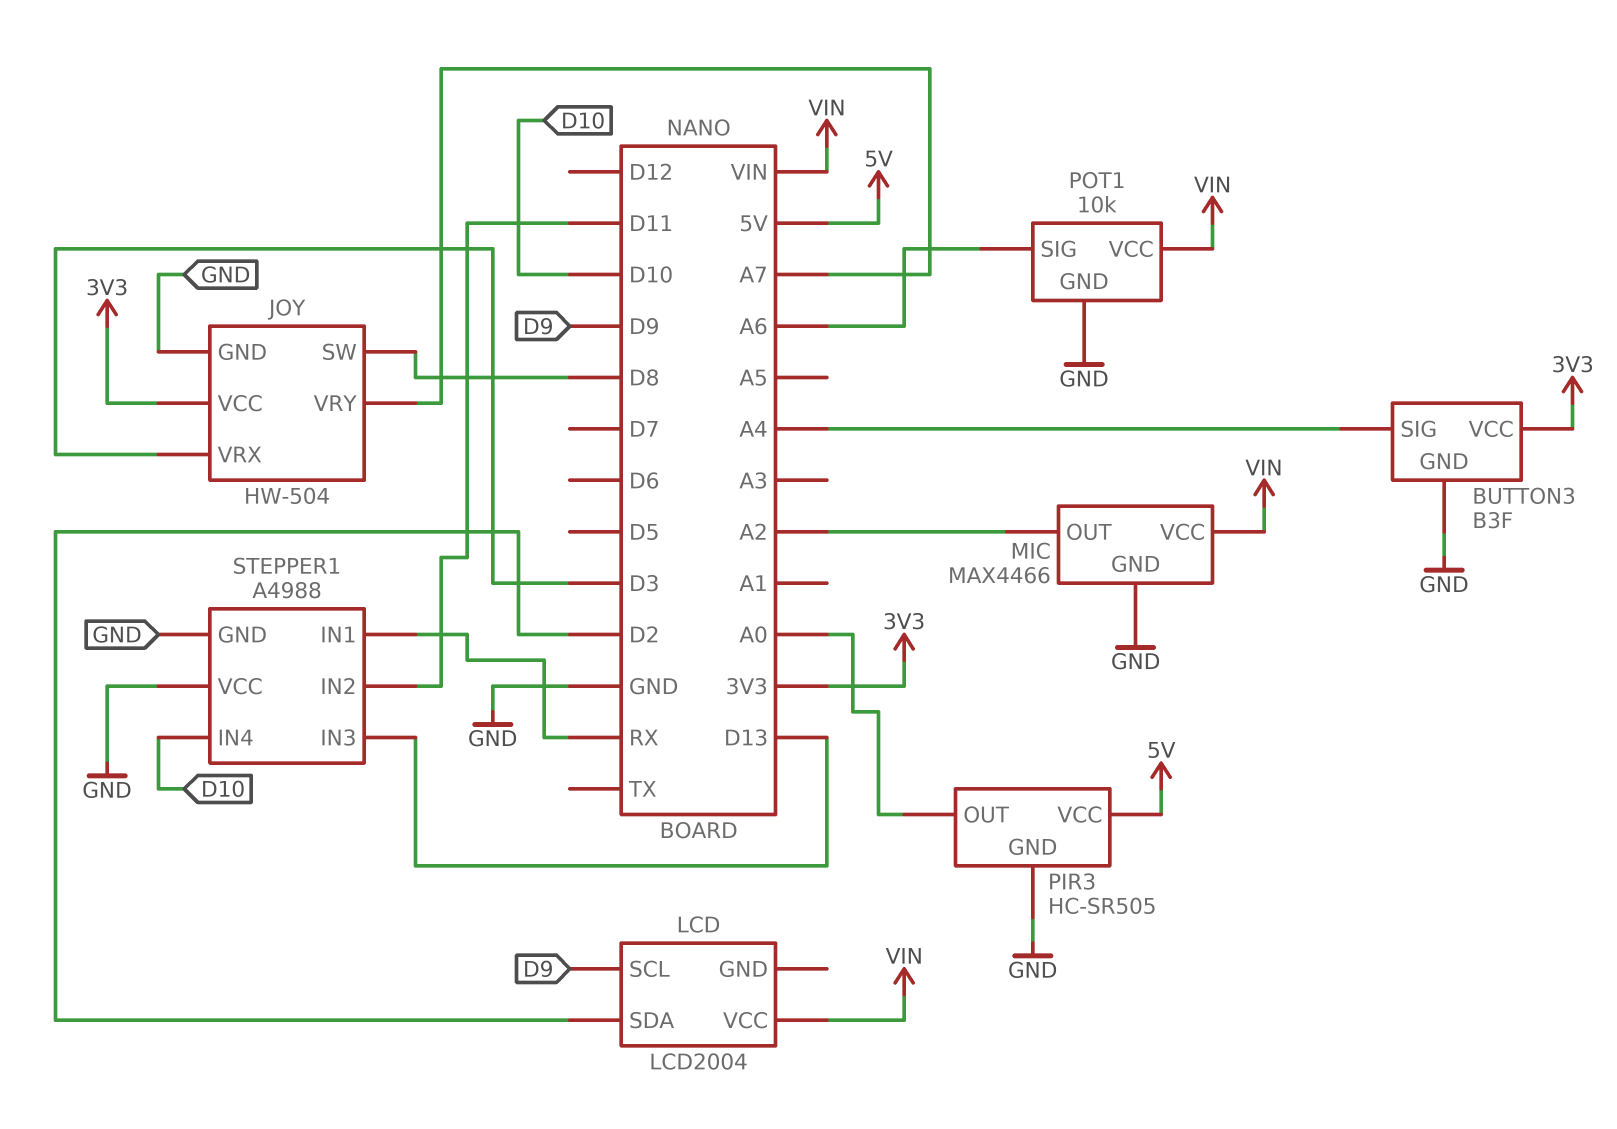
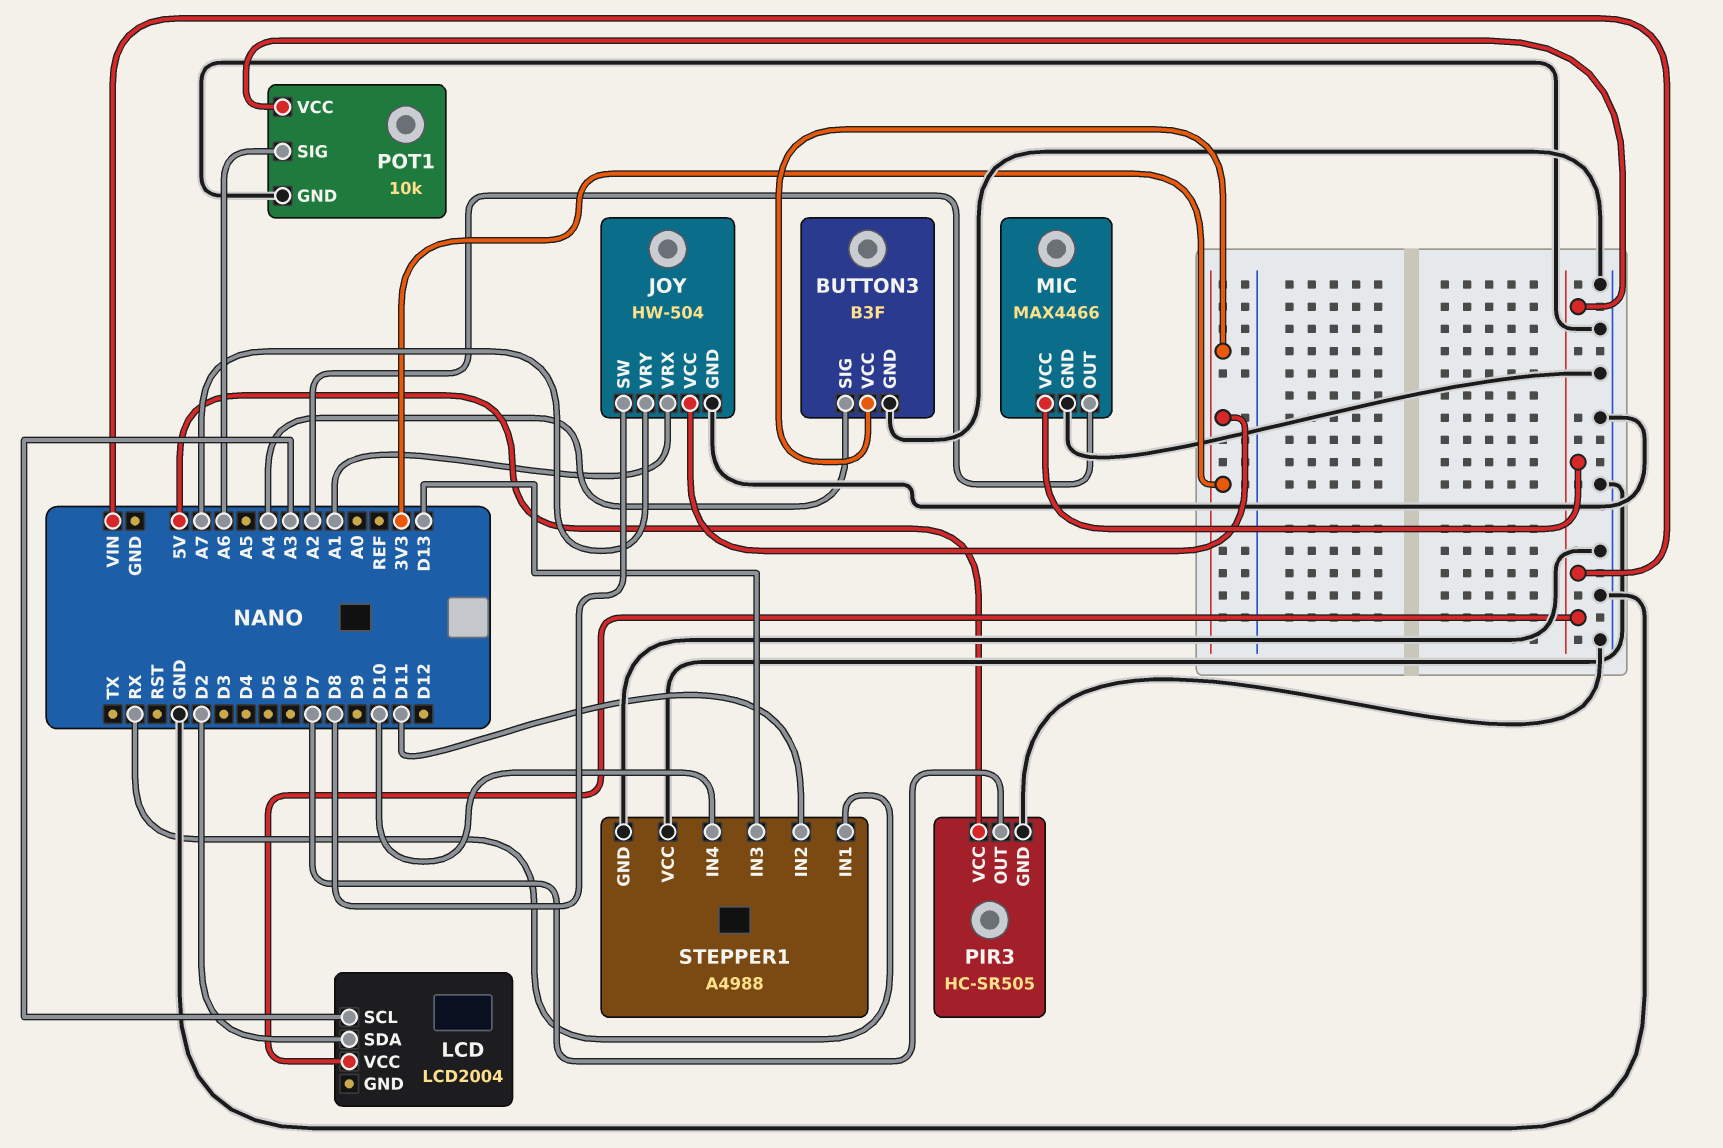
JOY pin VRX: D3 -> A1
LCD pin SCL: D9 -> A3
PIR3 pin OUT: A0 -> D7

